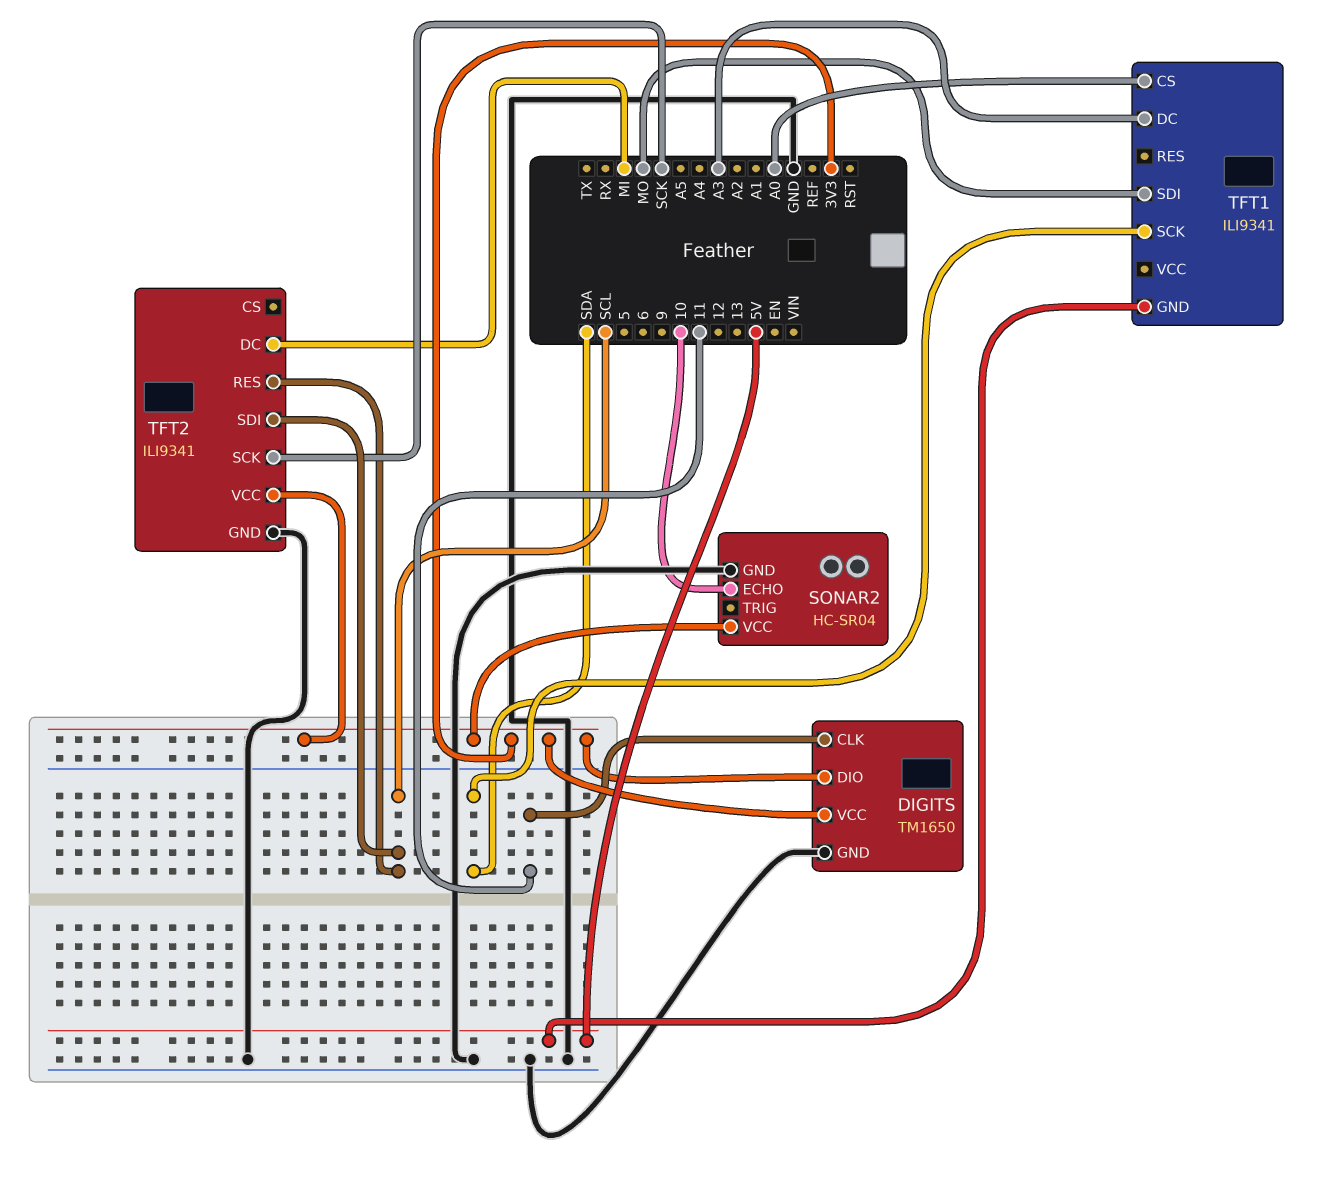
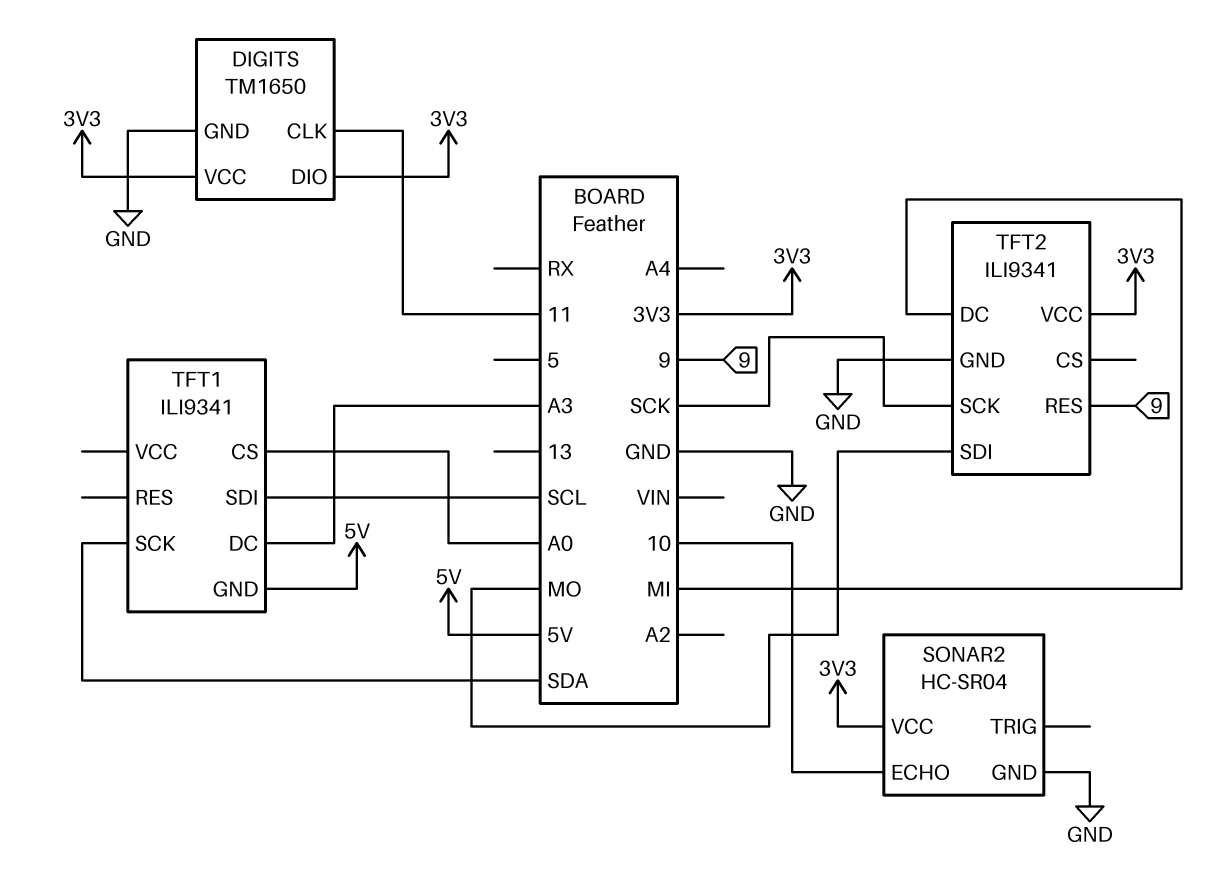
TFT1 pin SDI: MO -> SCL
TFT2 pin RES: SCL -> 9
TFT2 pin SDI: SCL -> MO

